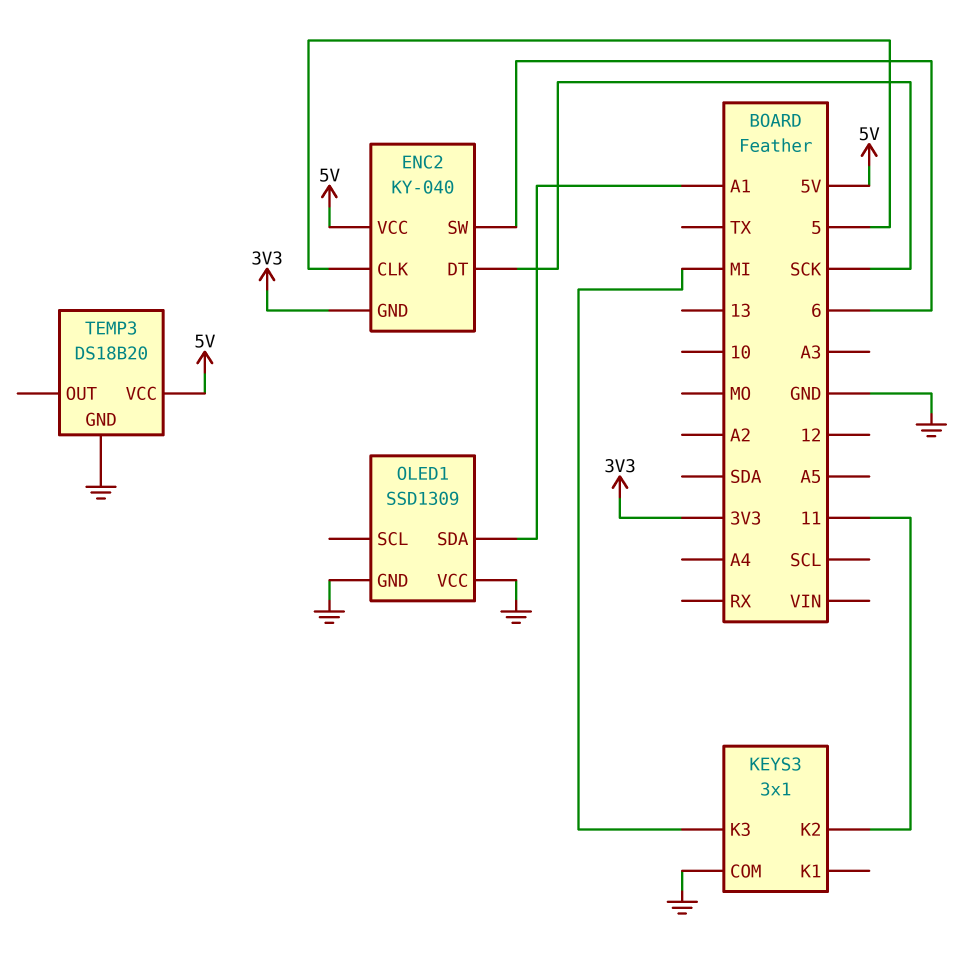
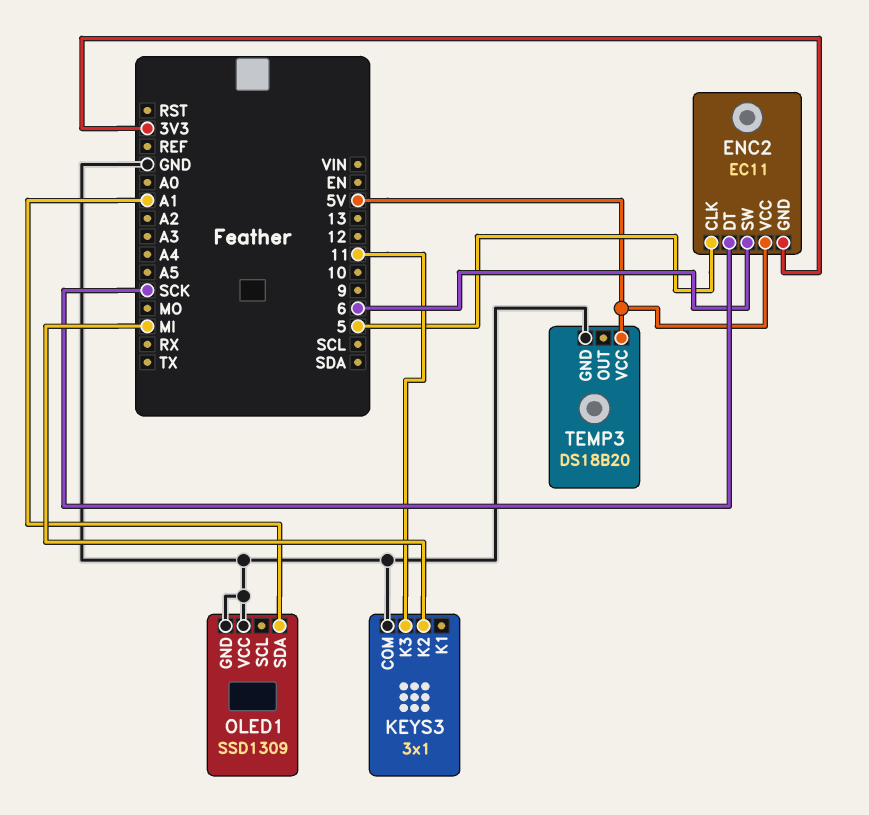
ENC2: KY-040 -> EC11
KEYS3 pin K2: 11 -> MI
KEYS3 pin K3: MI -> 11

